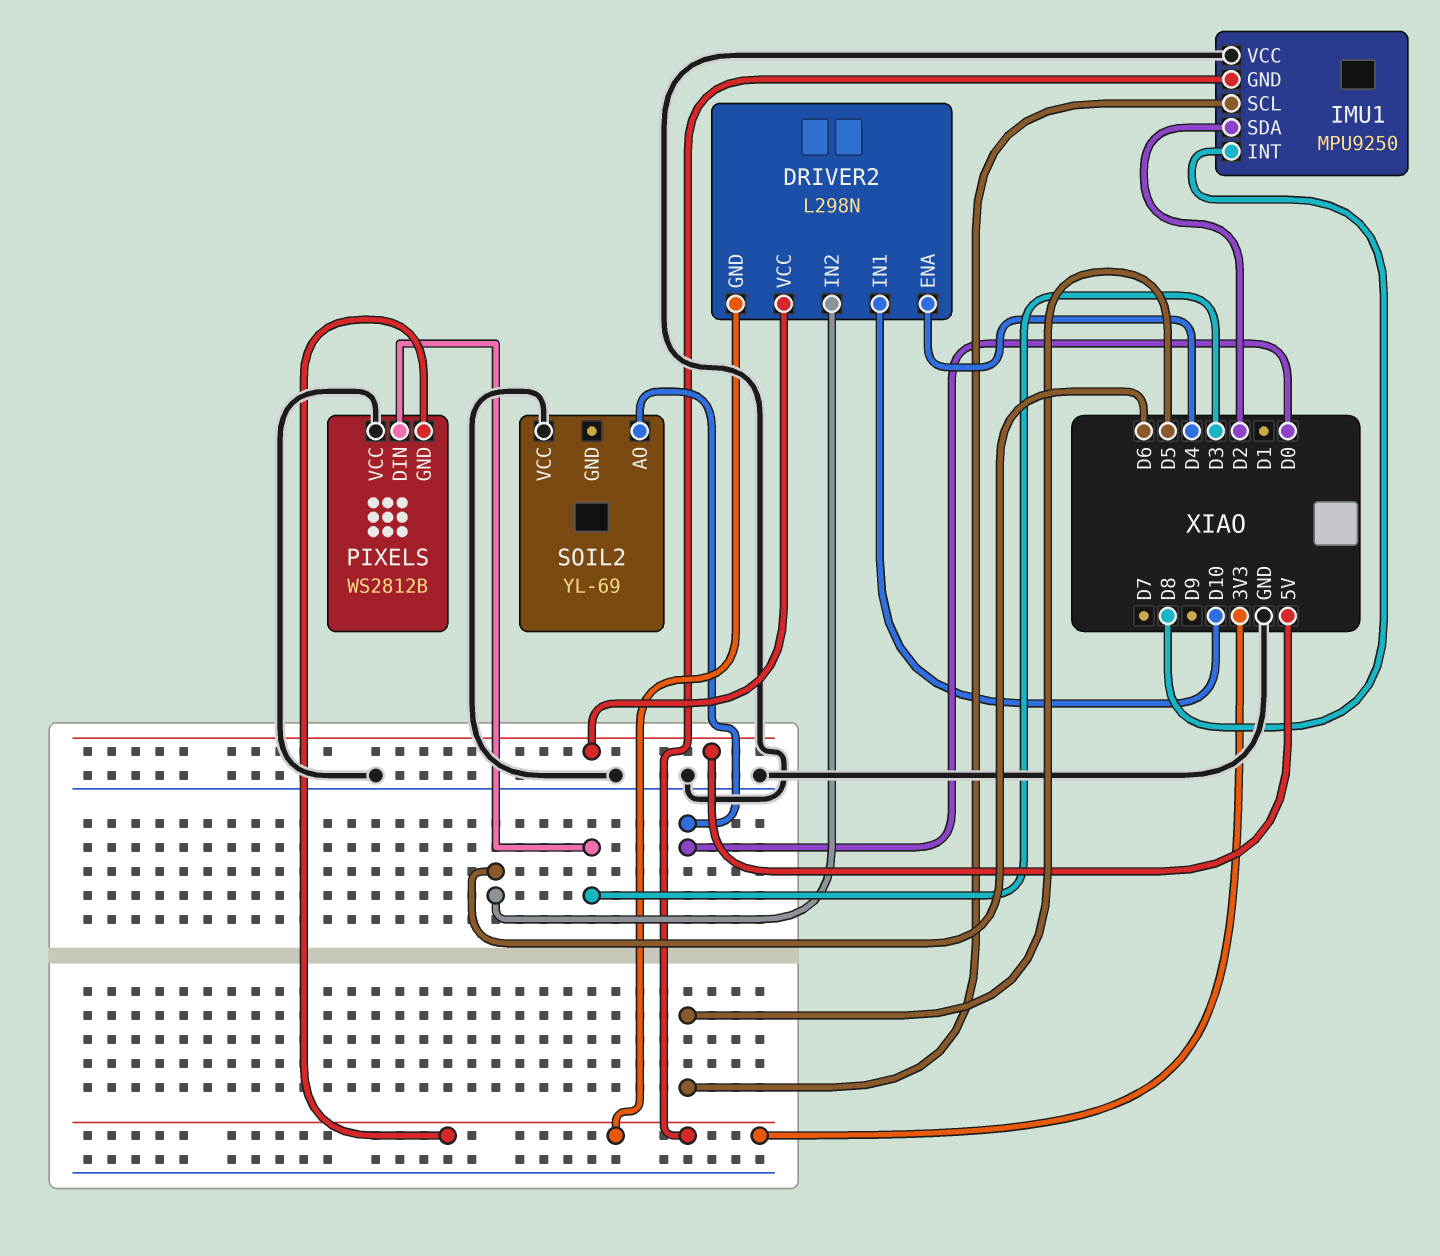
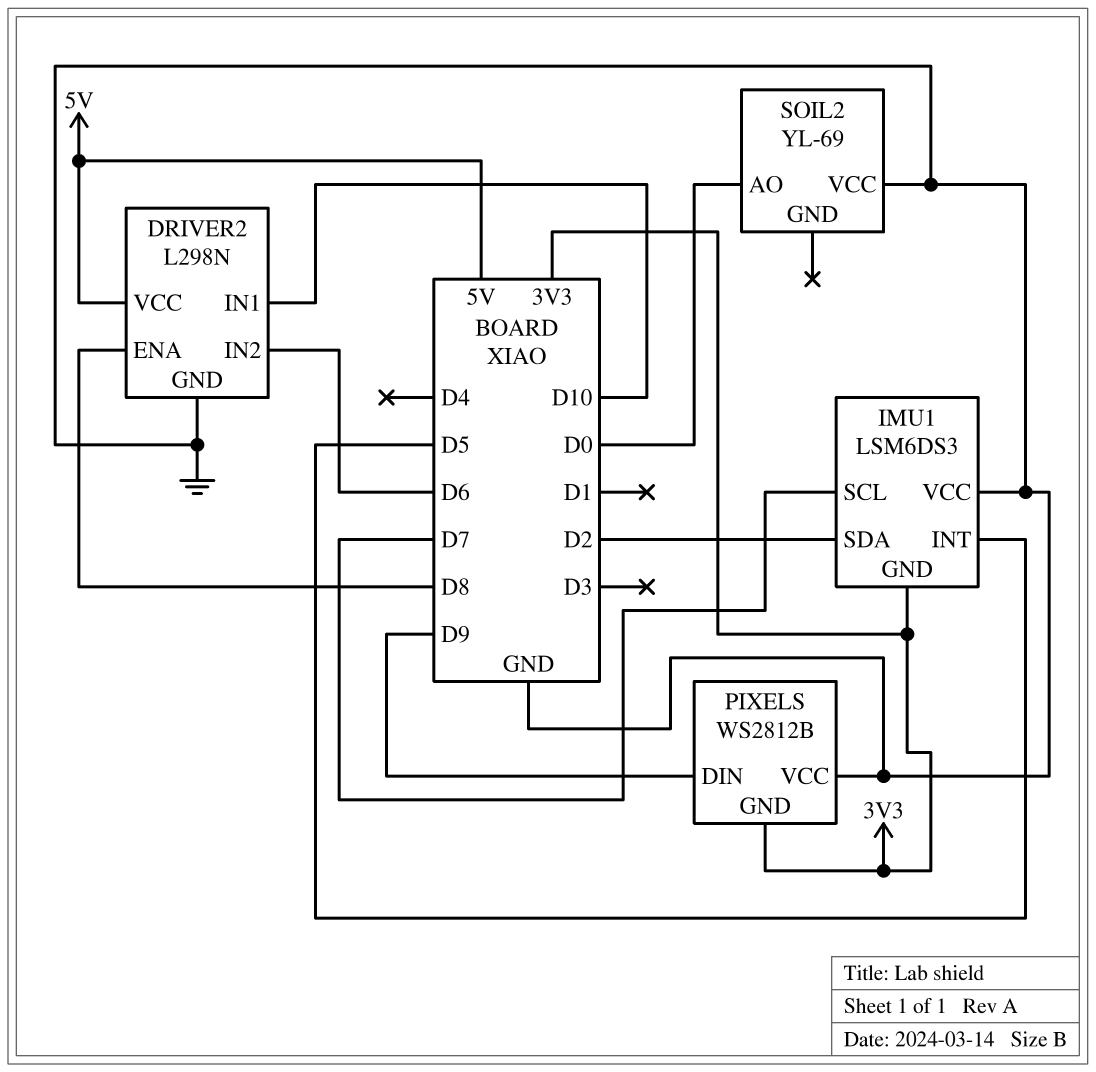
DRIVER2 pin ENA: D4 -> D8
DRIVER2 pin GND: 3V3 -> GND
IMU1: MPU9250 -> LSM6DS3
IMU1 pin INT: D8 -> D5
IMU1 pin SCL: D5 -> D7
PIXELS pin DIN: D3 -> D9

